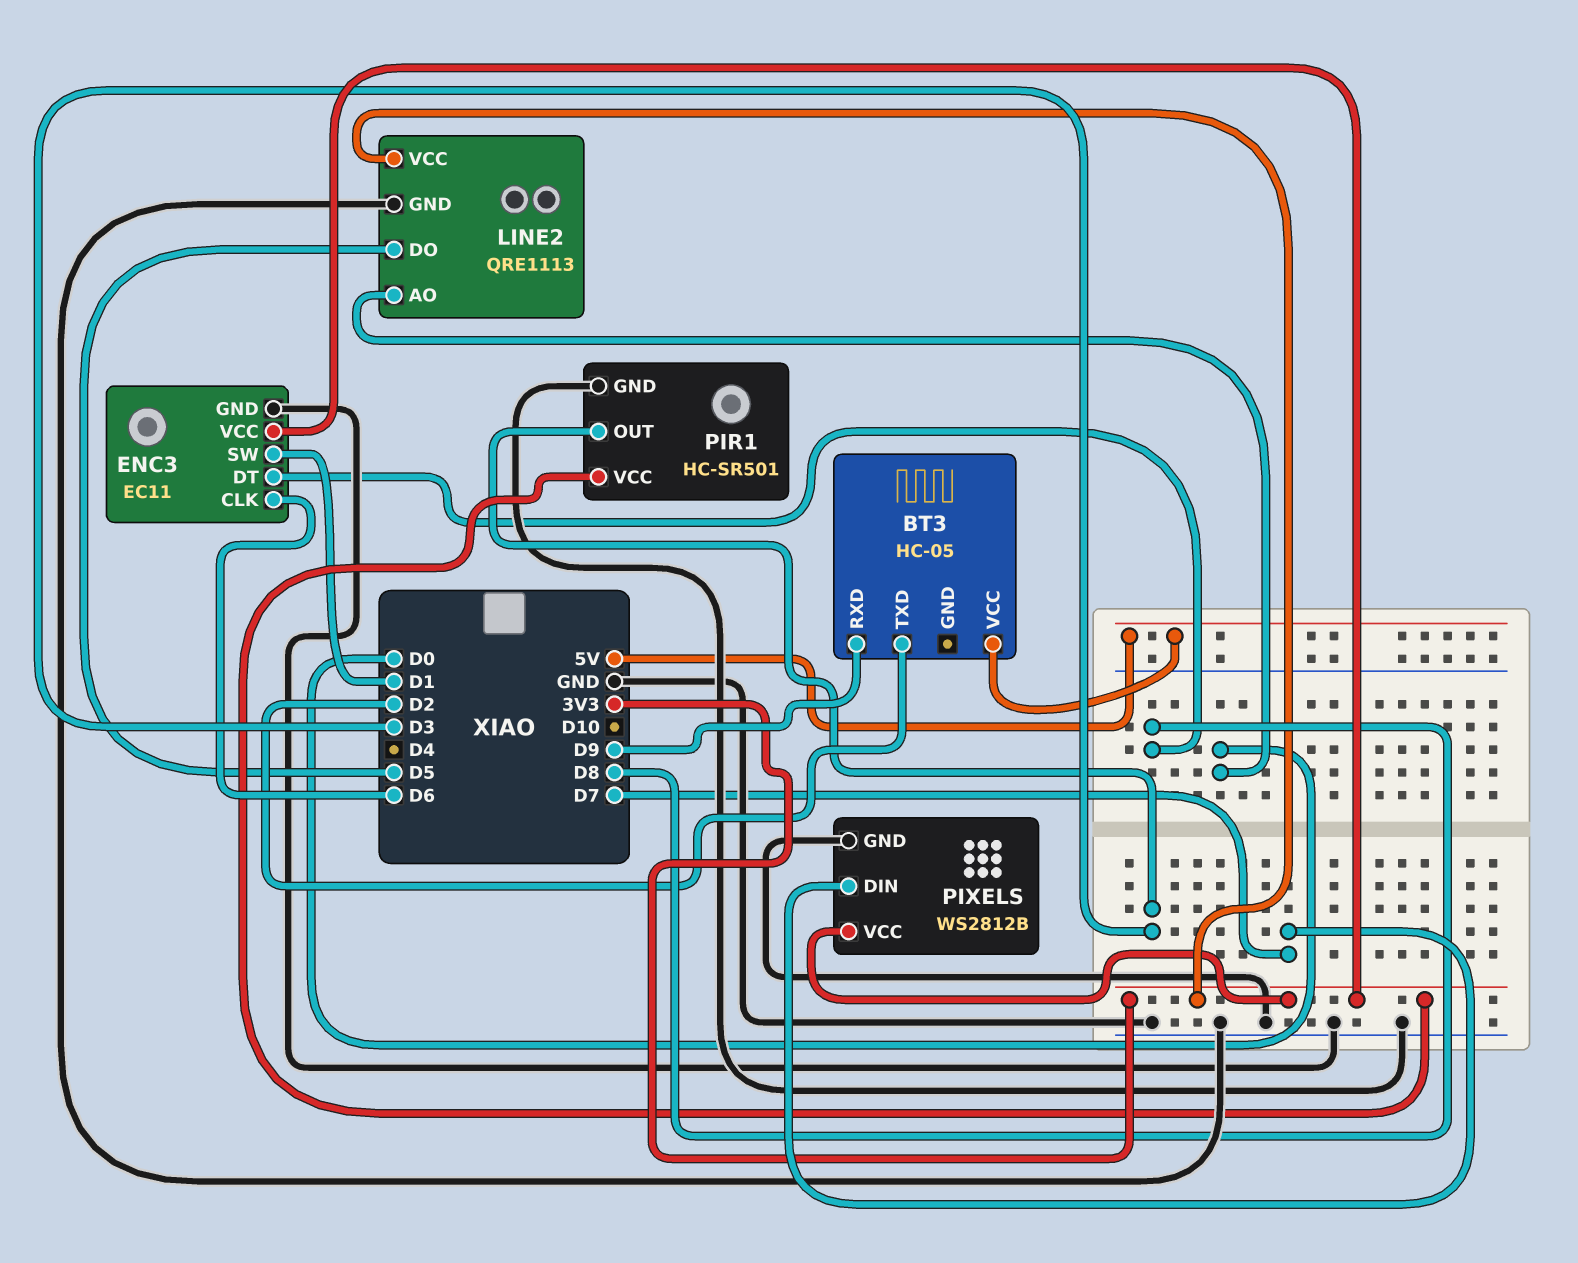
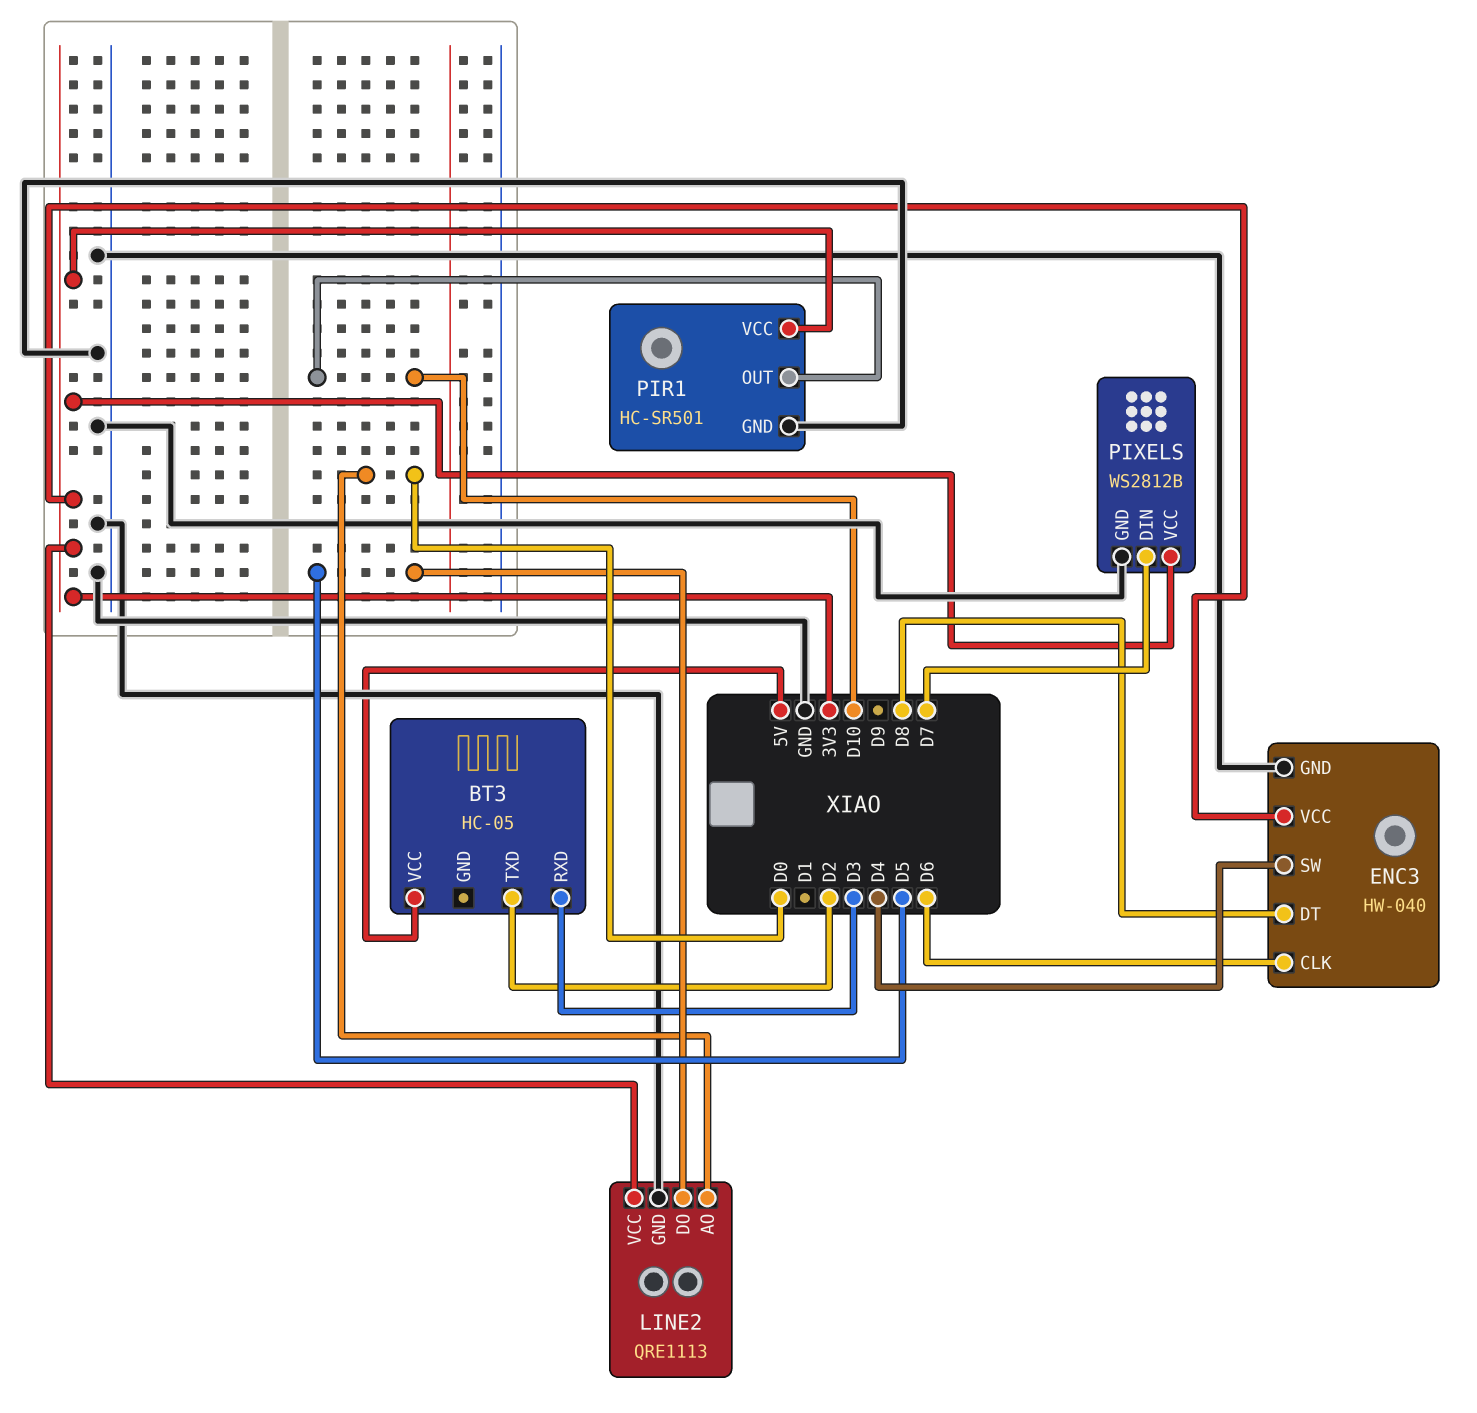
BT3 pin RXD: D9 -> D3
ENC3: EC11 -> HW-040
ENC3 pin SW: D1 -> D4
PIR1 pin OUT: D3 -> D10

